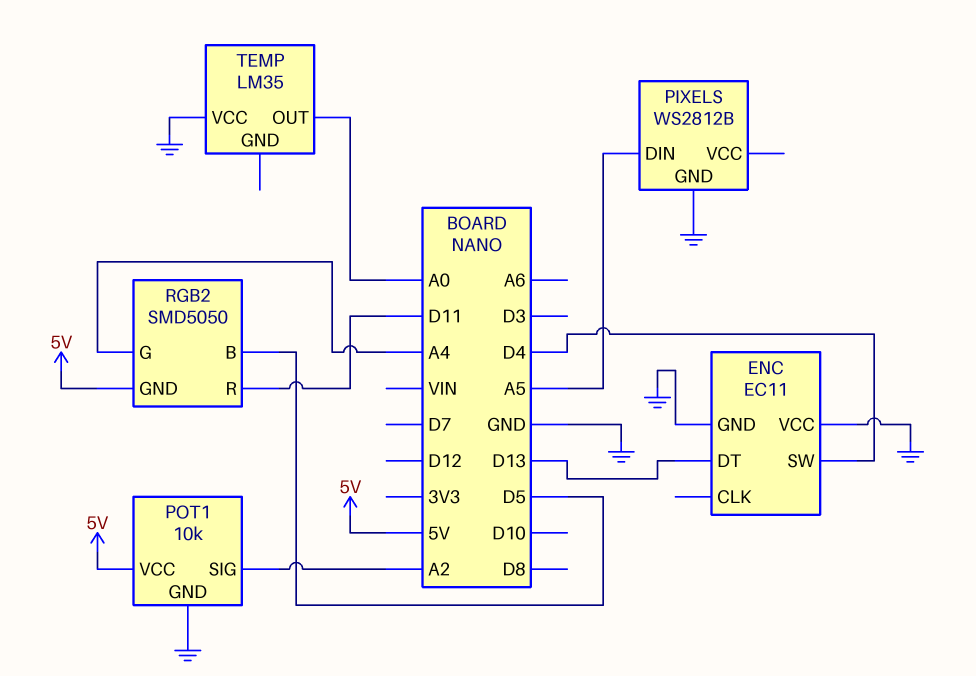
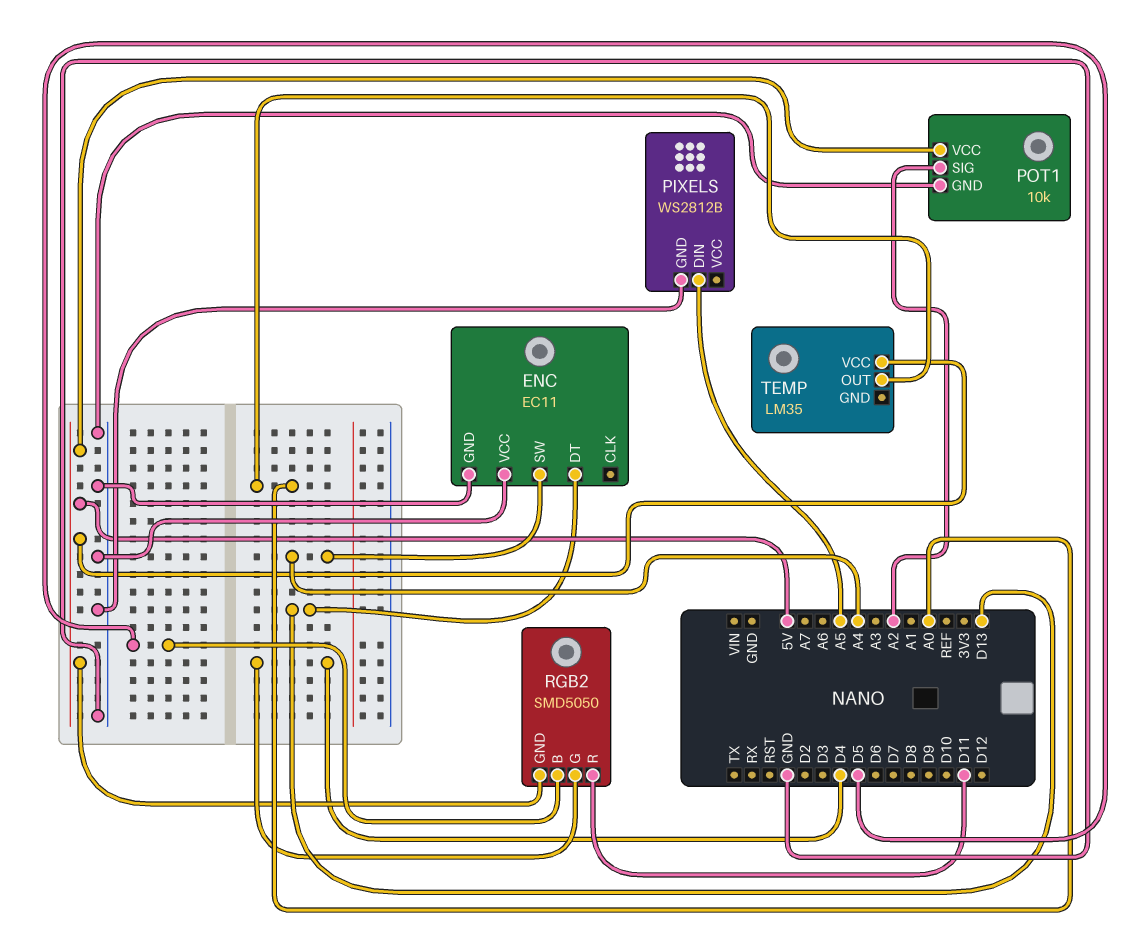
ENC pin SW: D4 -> A4
RGB2 pin G: A4 -> D4
TEMP pin VCC: GND -> 5V

